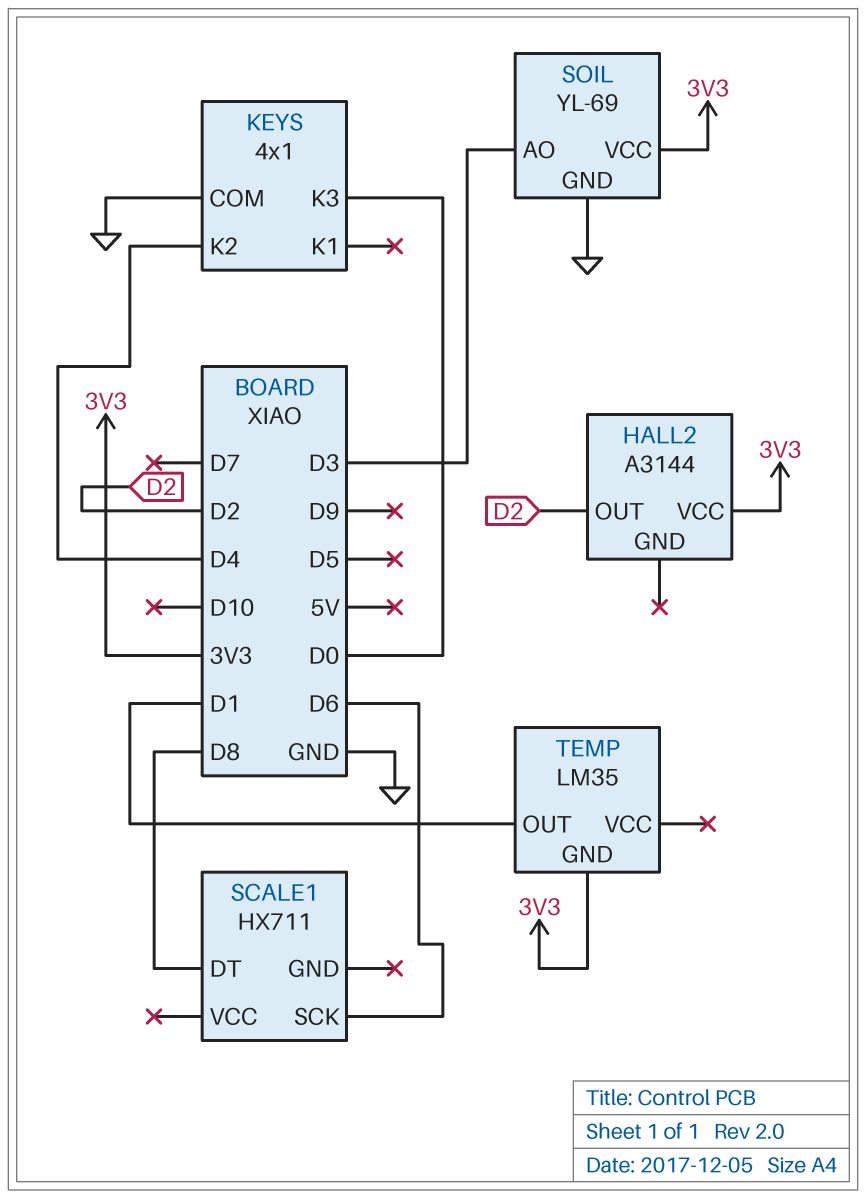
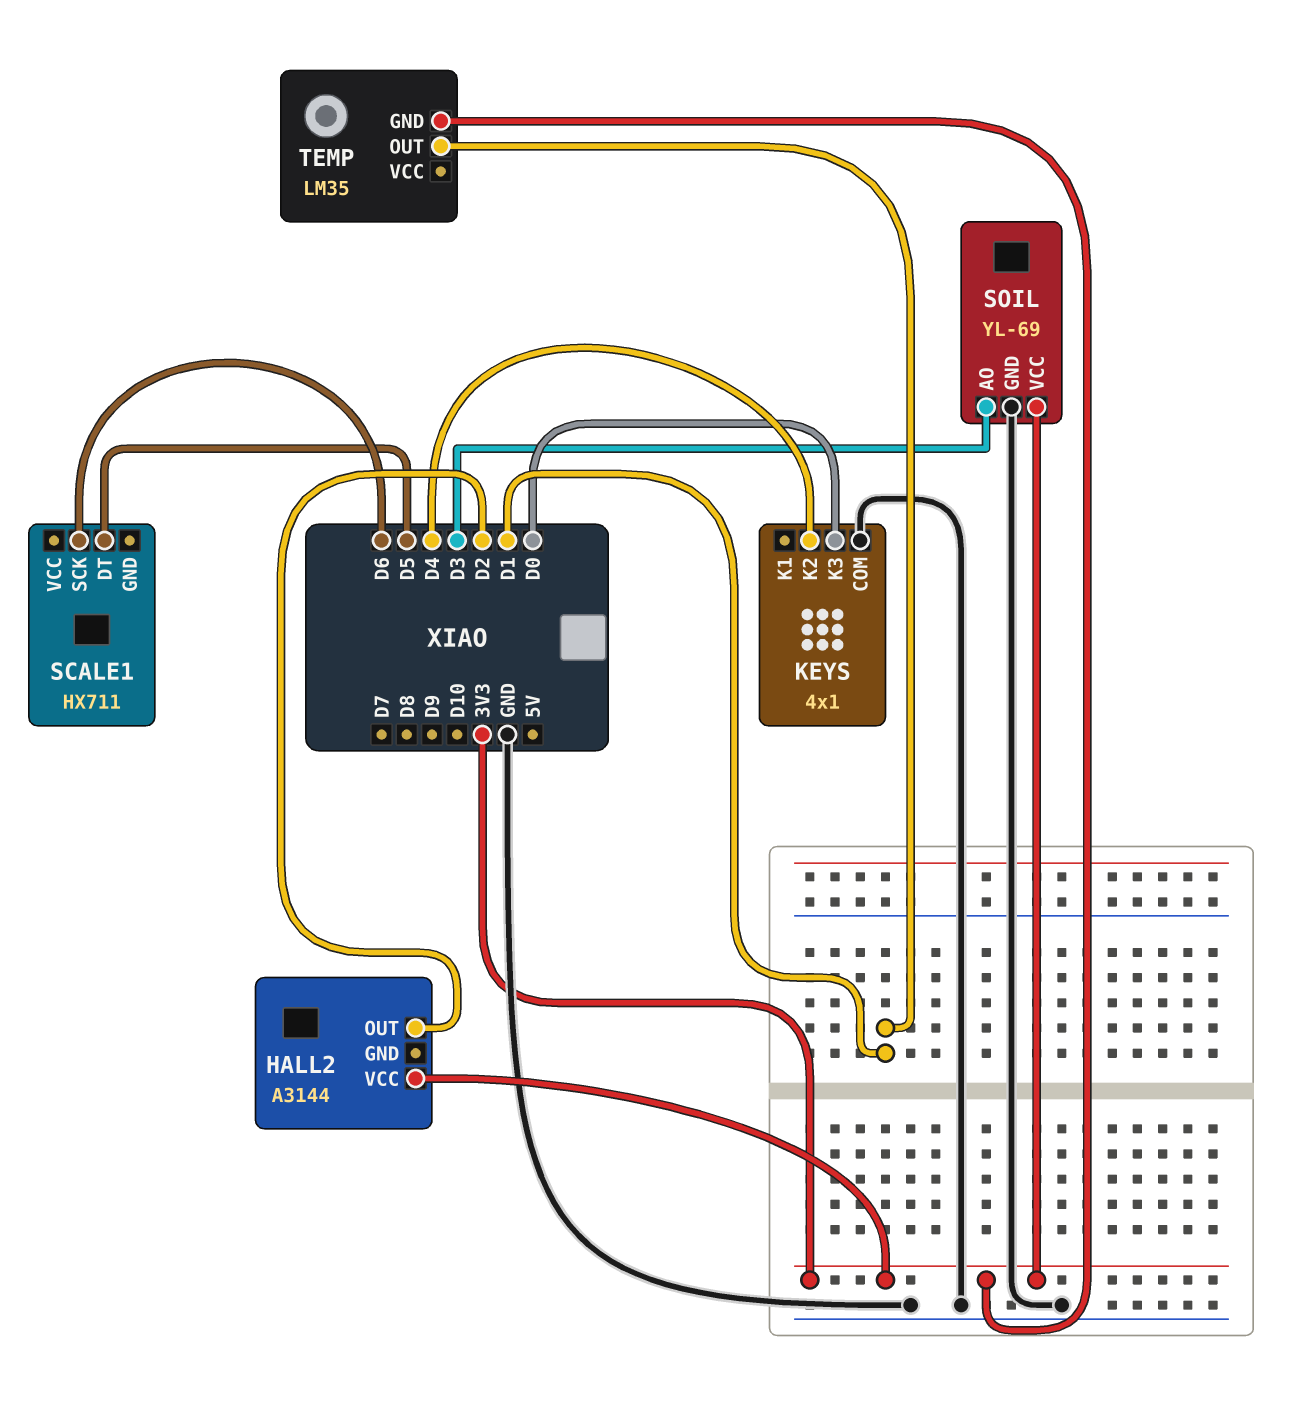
SCALE1 pin DT: D8 -> D5

